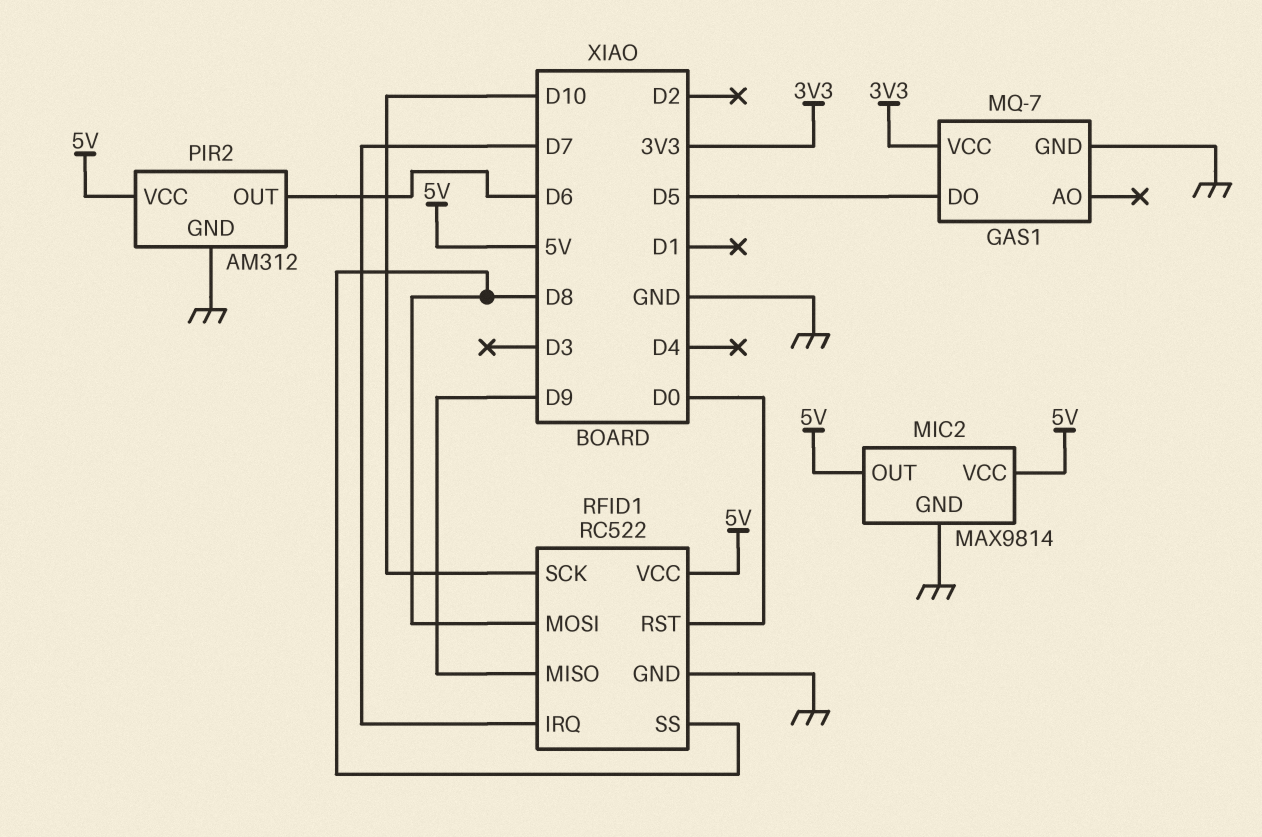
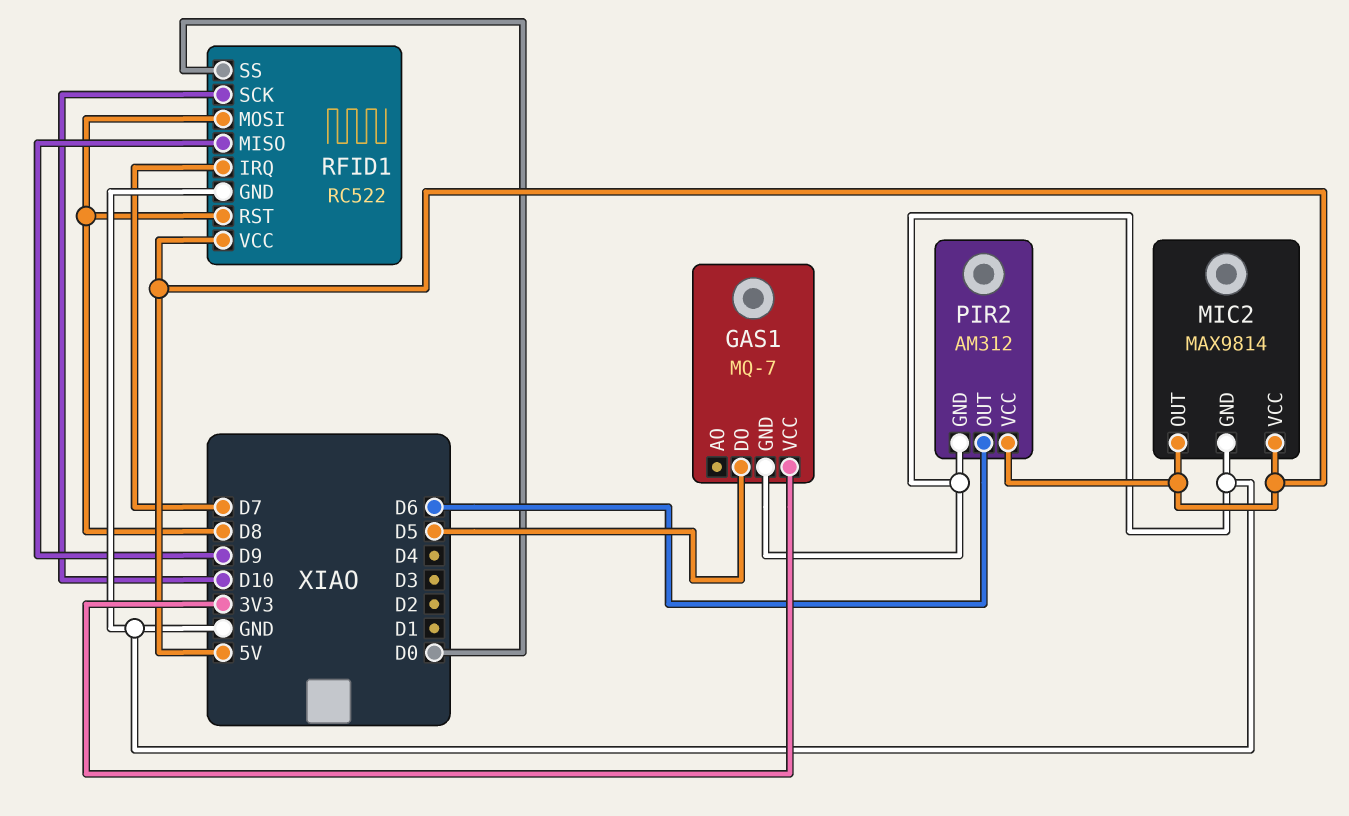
RFID1 pin RST: D0 -> D8
RFID1 pin SS: D8 -> D0

